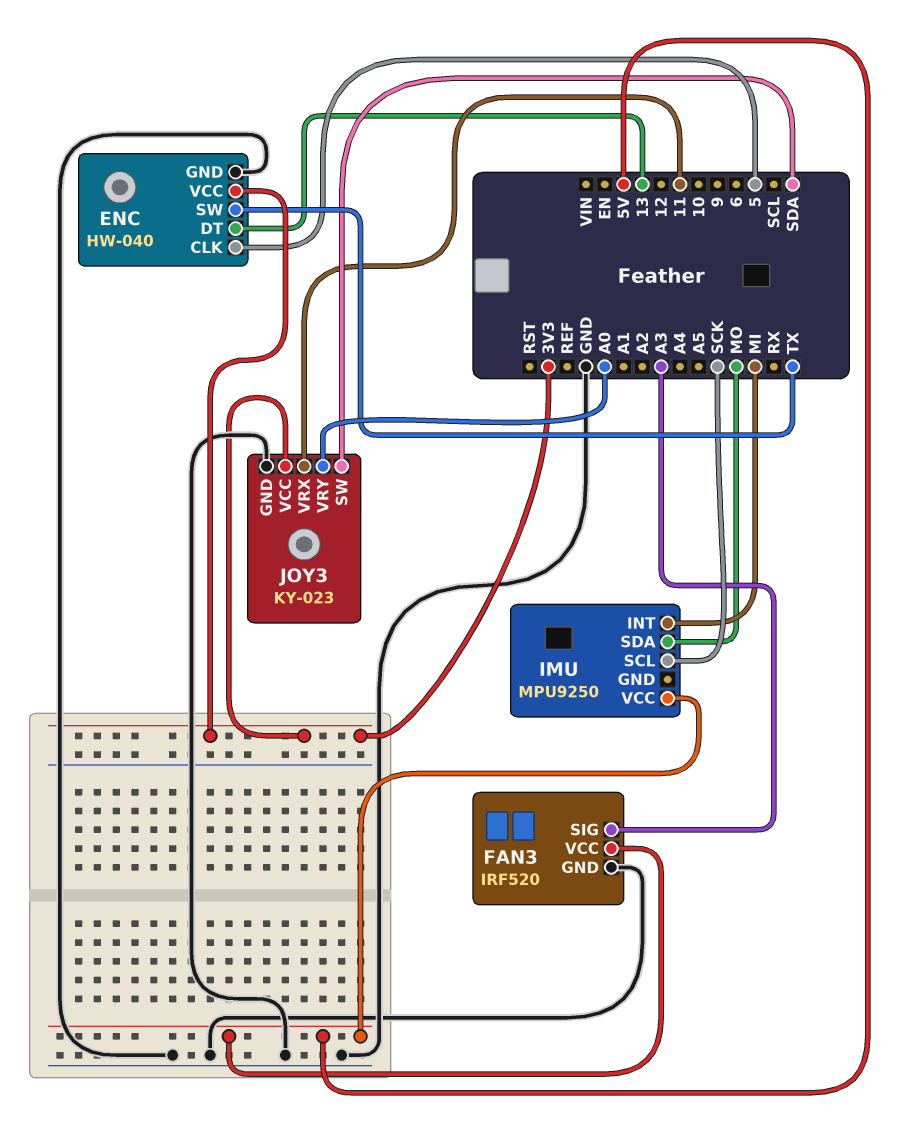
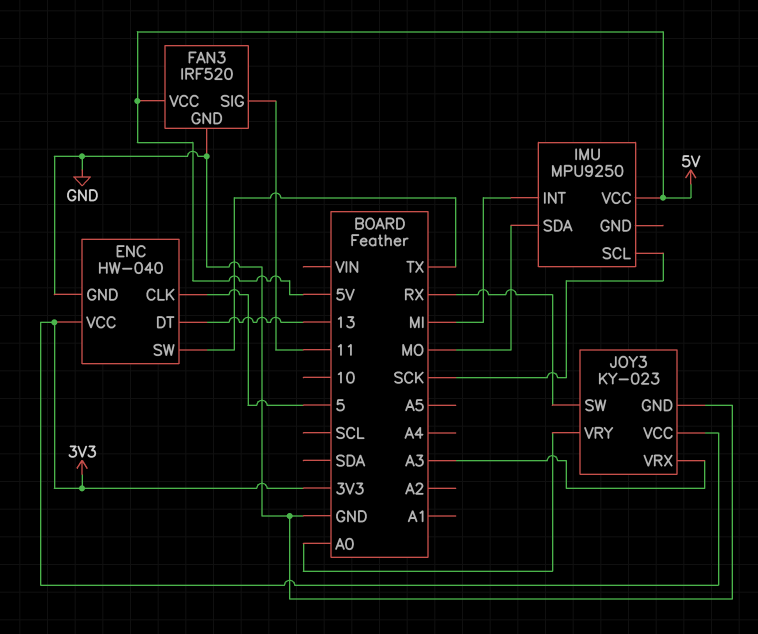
FAN3 pin SIG: A3 -> 11
JOY3 pin SW: SDA -> RX
JOY3 pin VRX: 11 -> A3

